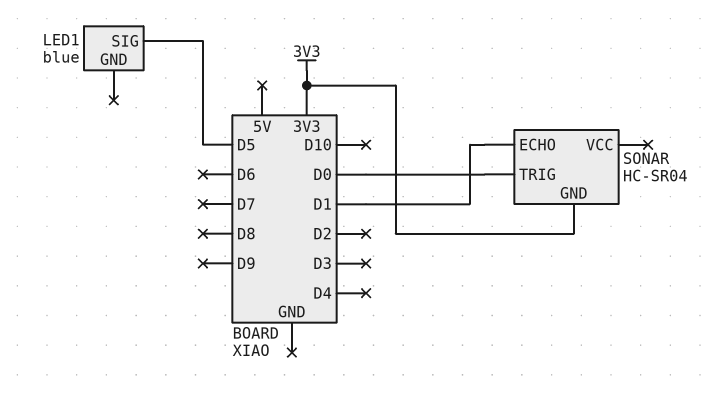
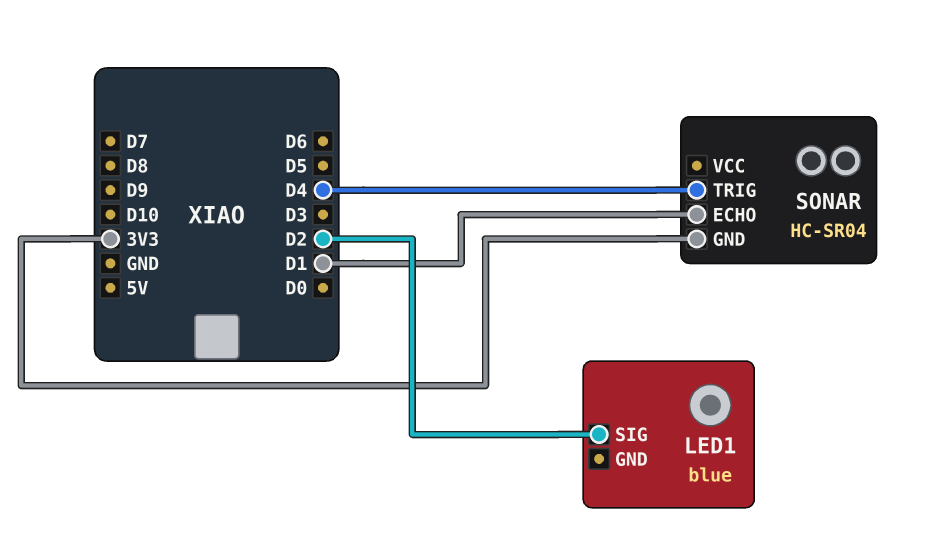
LED1 pin SIG: D5 -> D2
SONAR pin TRIG: D0 -> D4

